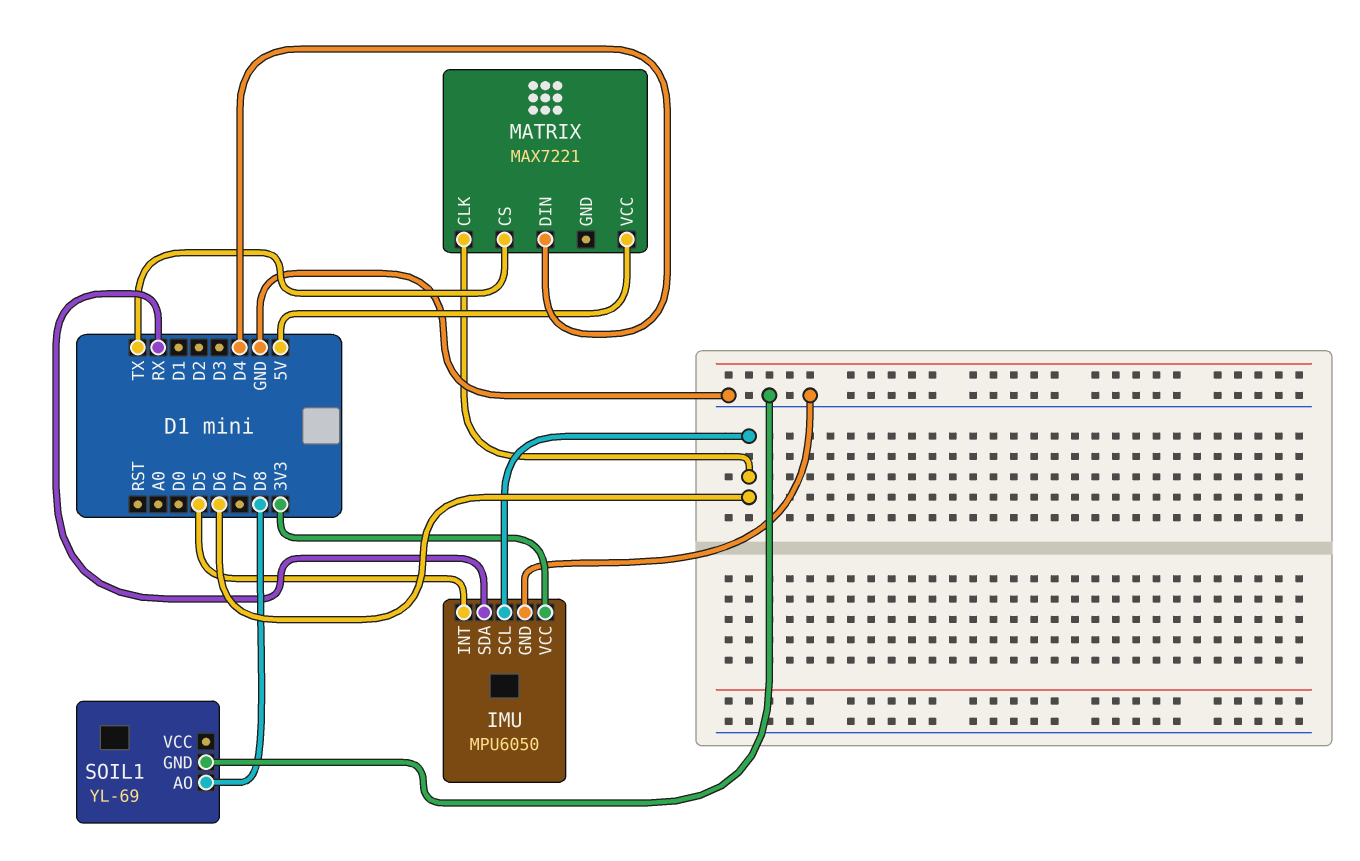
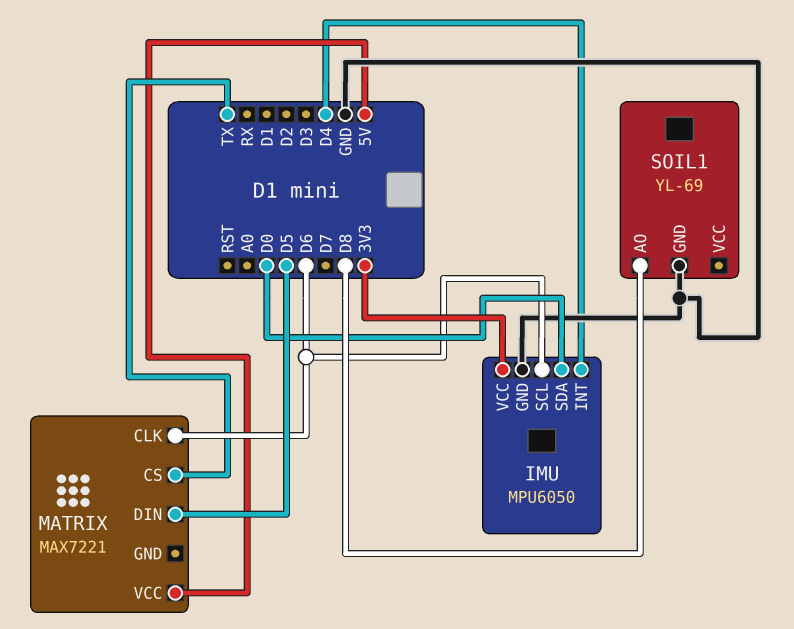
IMU pin INT: D5 -> D4
IMU pin SDA: RX -> D0
MATRIX pin DIN: D4 -> D5

